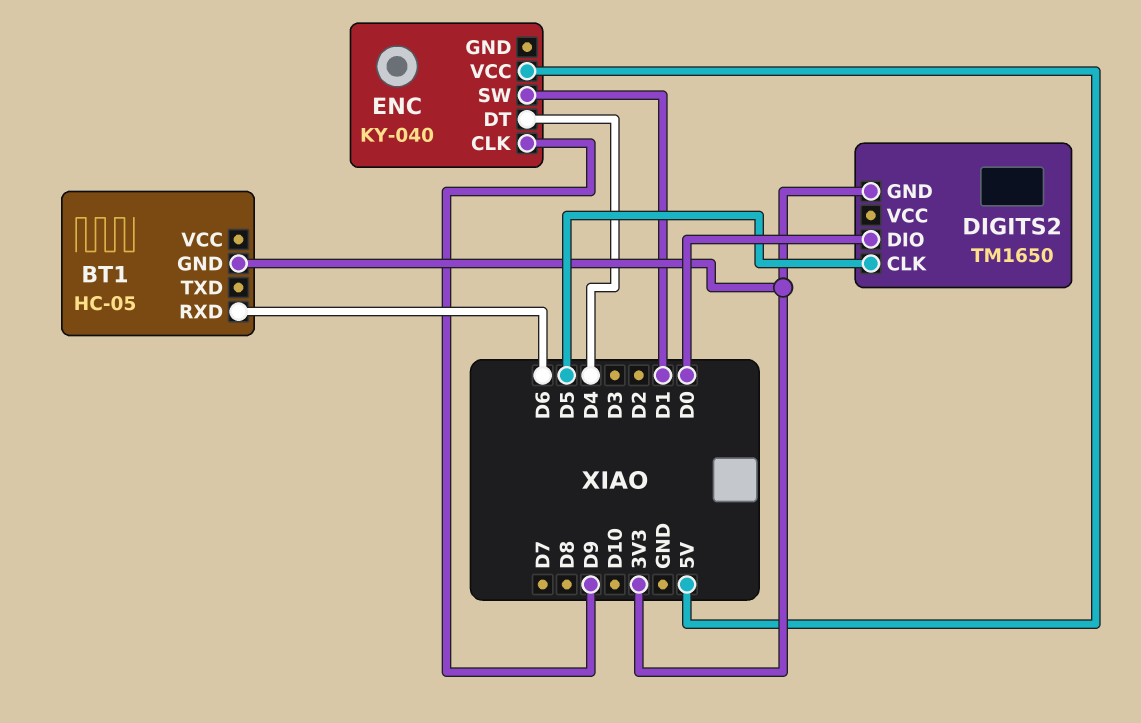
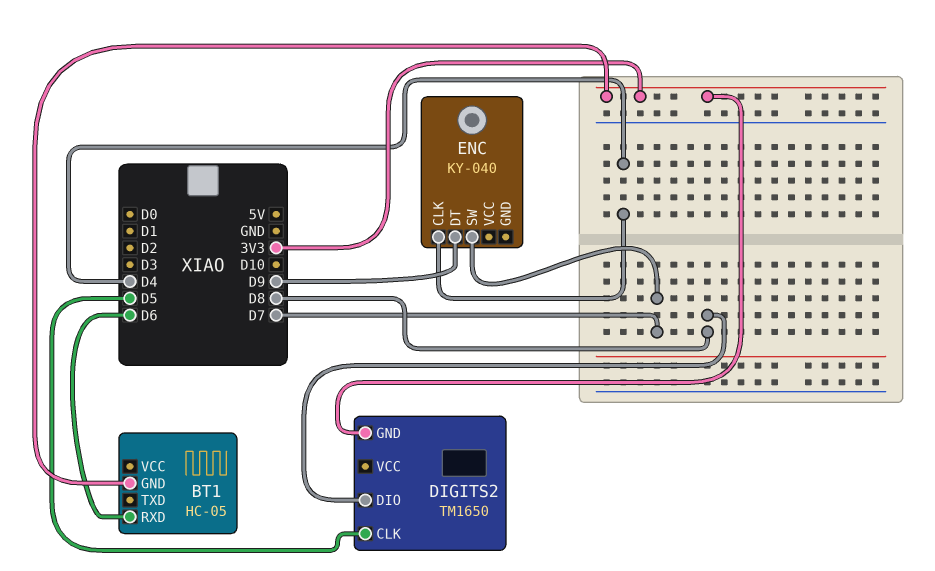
DIGITS2 pin DIO: D0 -> D8
ENC pin CLK: D9 -> D4
ENC pin DT: D4 -> D9
ENC pin SW: D1 -> D7
ENC pin VCC: 5V -> none

